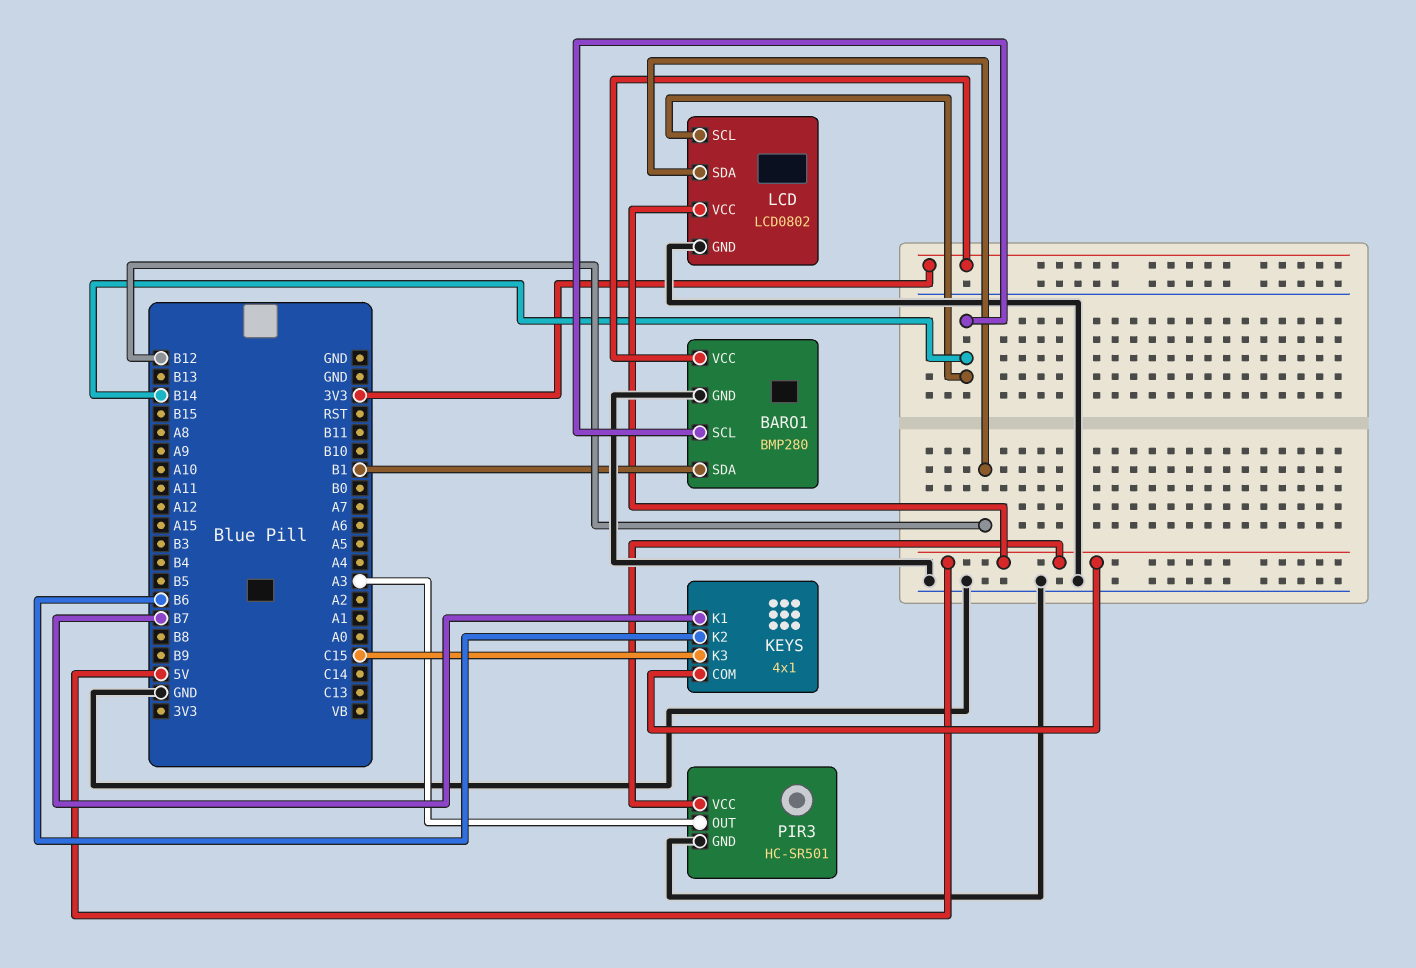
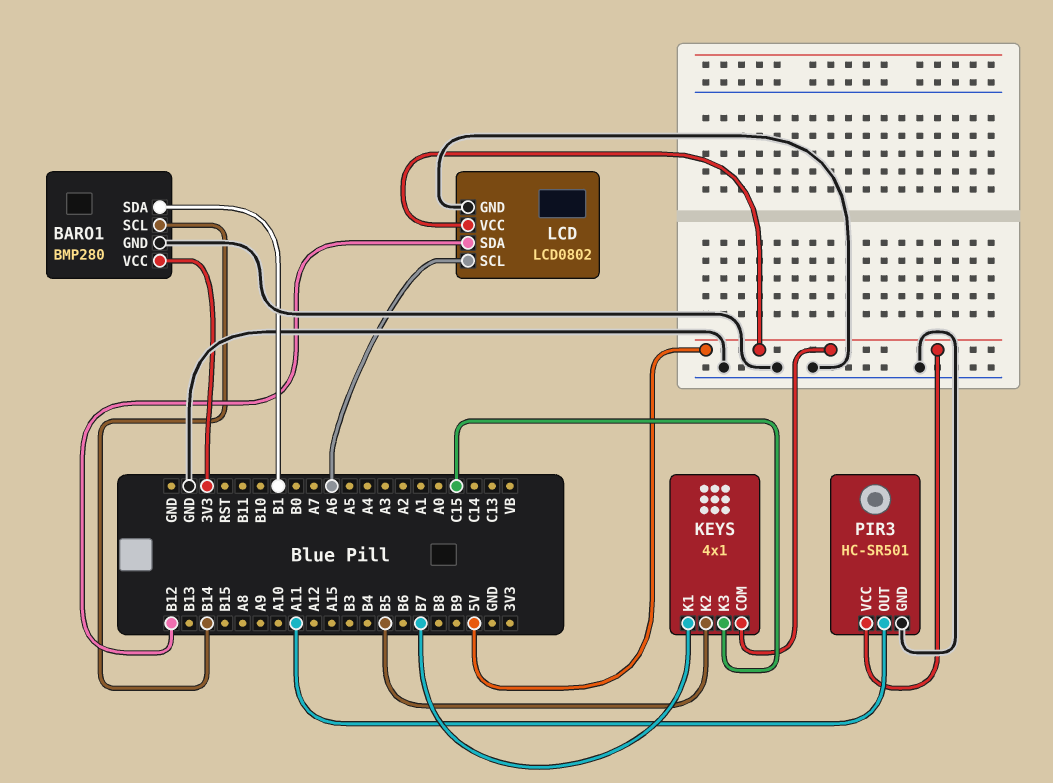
KEYS pin K2: B6 -> B5
LCD pin SCL: B14 -> A6
PIR3 pin OUT: A3 -> A11

